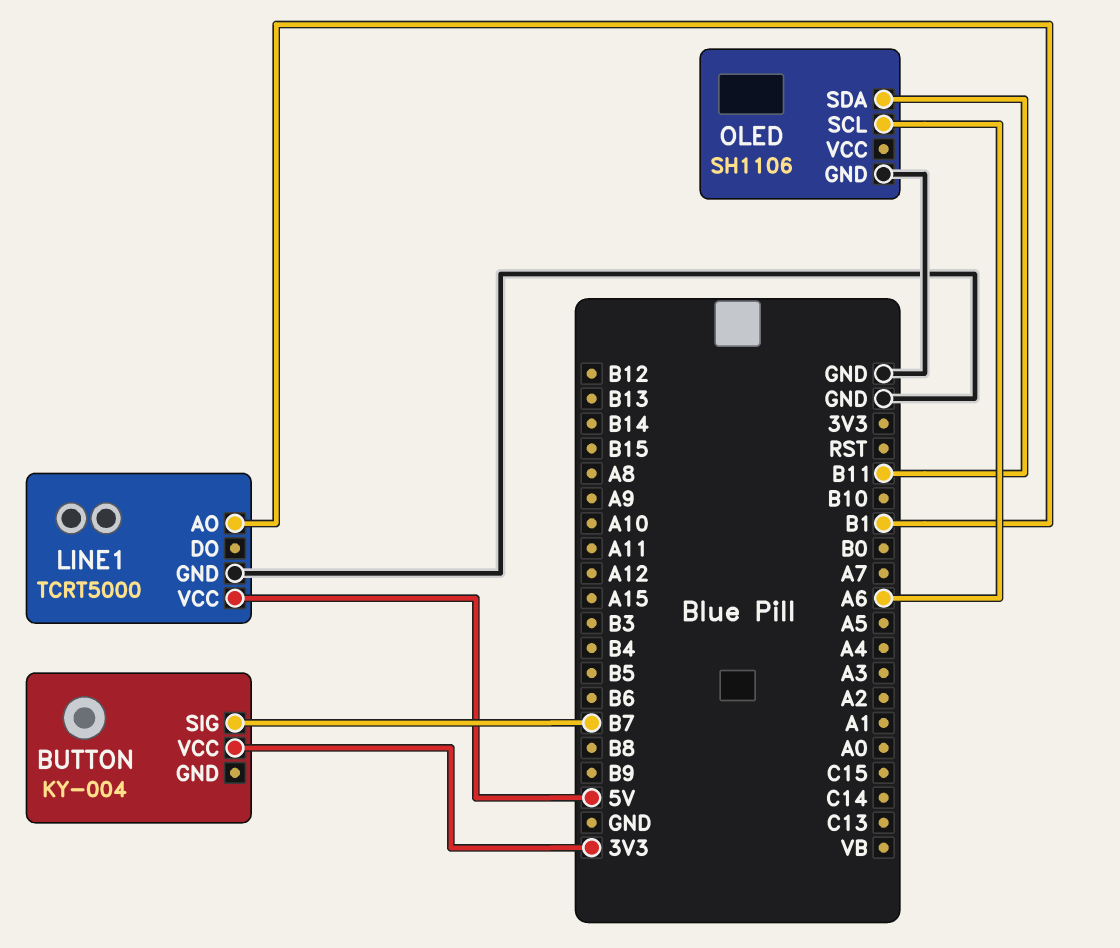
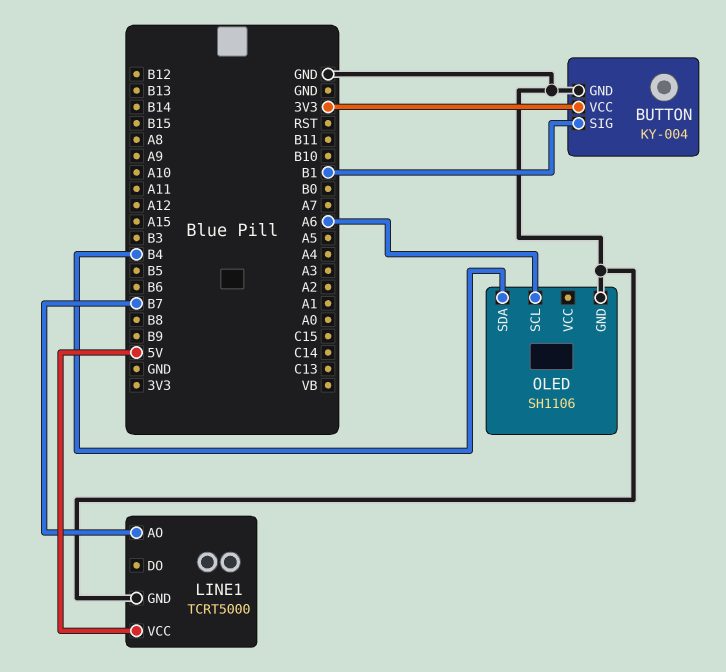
BUTTON pin GND: none -> GND
BUTTON pin SIG: B7 -> B1
LINE1 pin AO: B1 -> B7
OLED pin SDA: B11 -> B4

